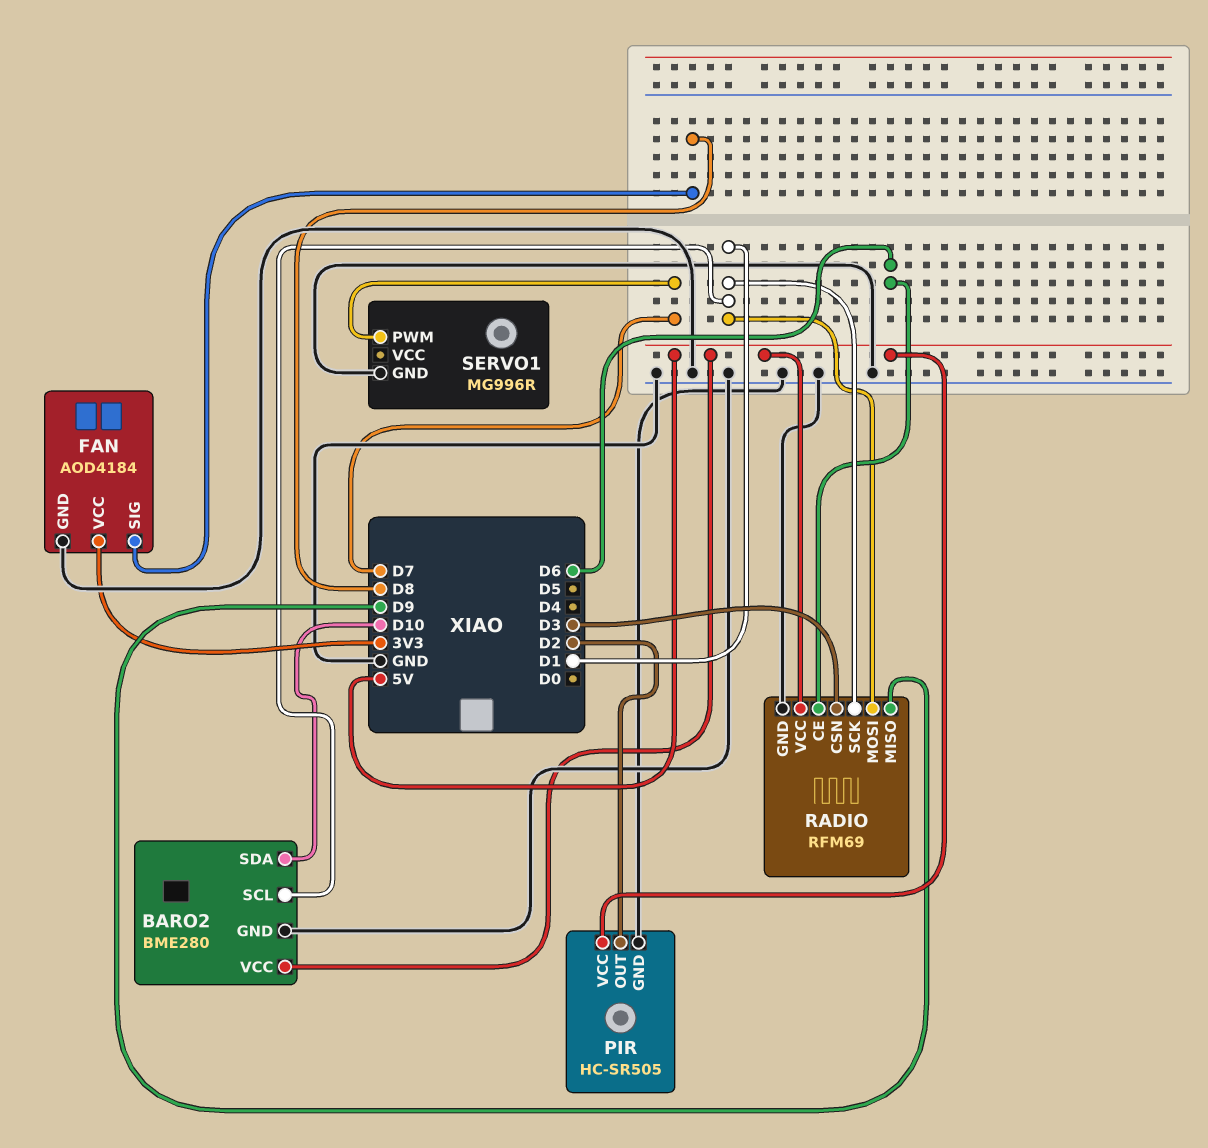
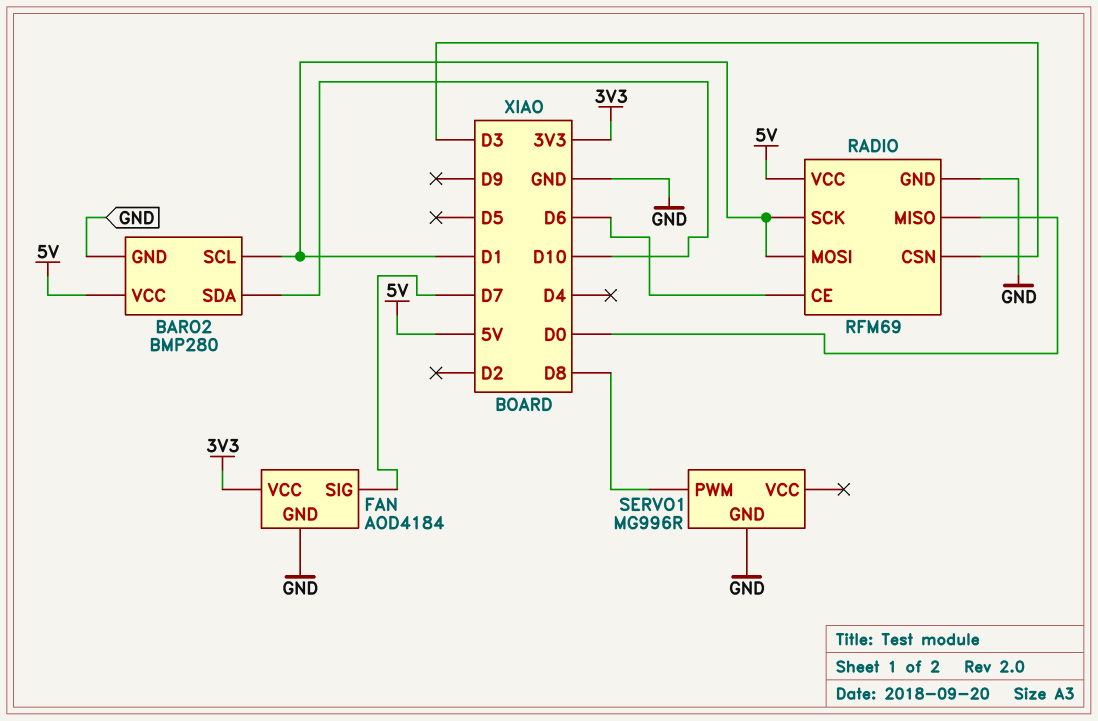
BARO2: BME280 -> BMP280
FAN pin SIG: D8 -> D7
PIR: HC-SR505 -> none
PIR pin GND: GND -> none
PIR pin OUT: D2 -> none
PIR pin VCC: 5V -> none
RADIO pin MISO: D9 -> D0
SERVO1 pin PWM: D7 -> D8

